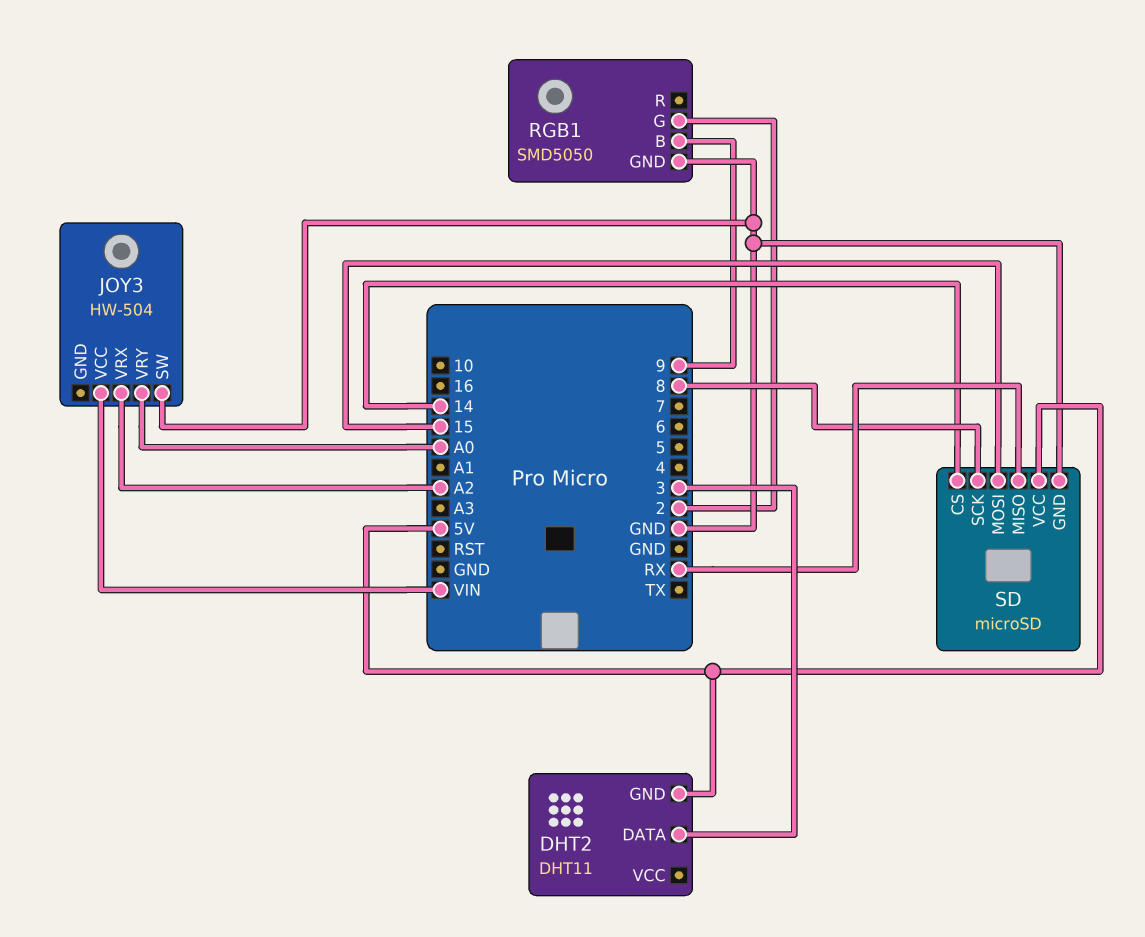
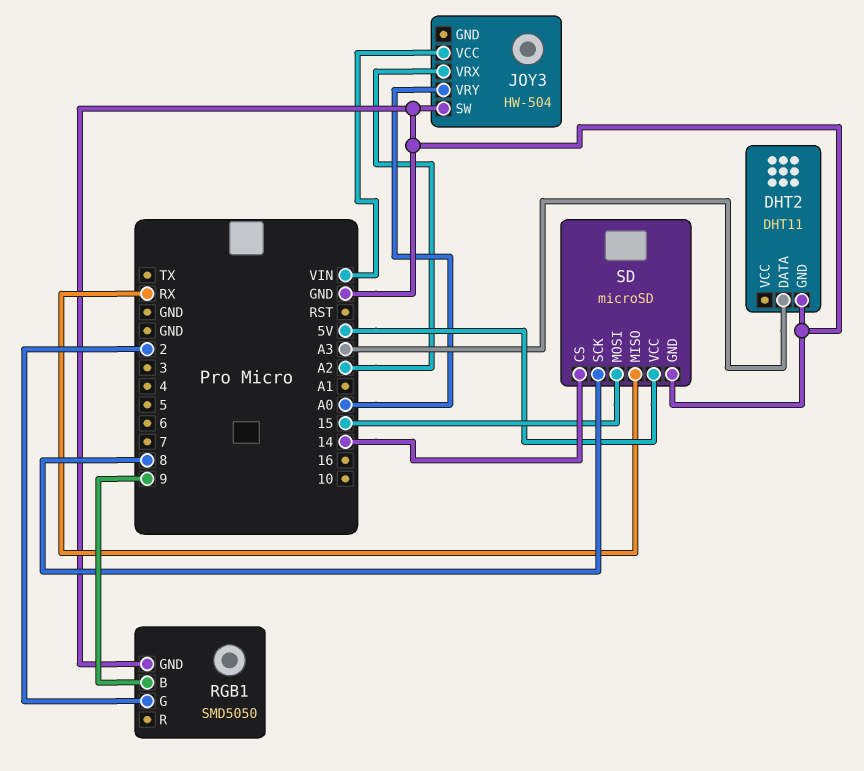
DHT2 pin DATA: 3 -> A3
DHT2 pin GND: 5V -> GND

